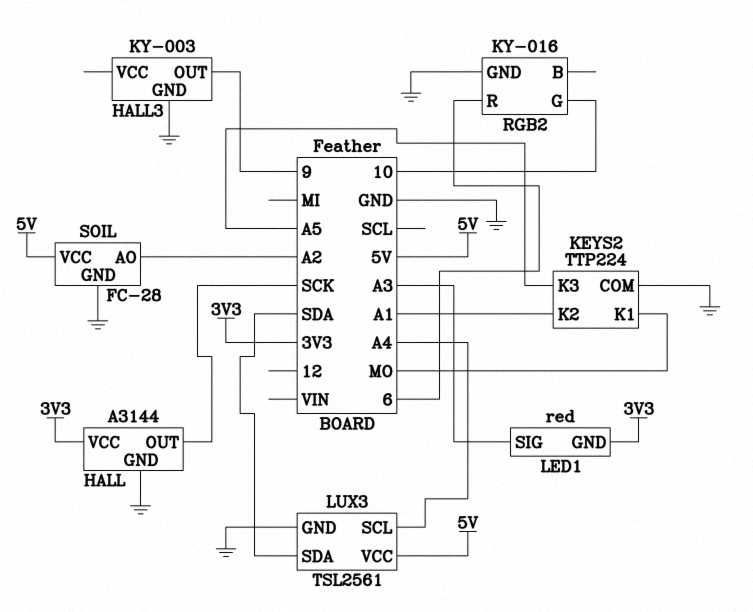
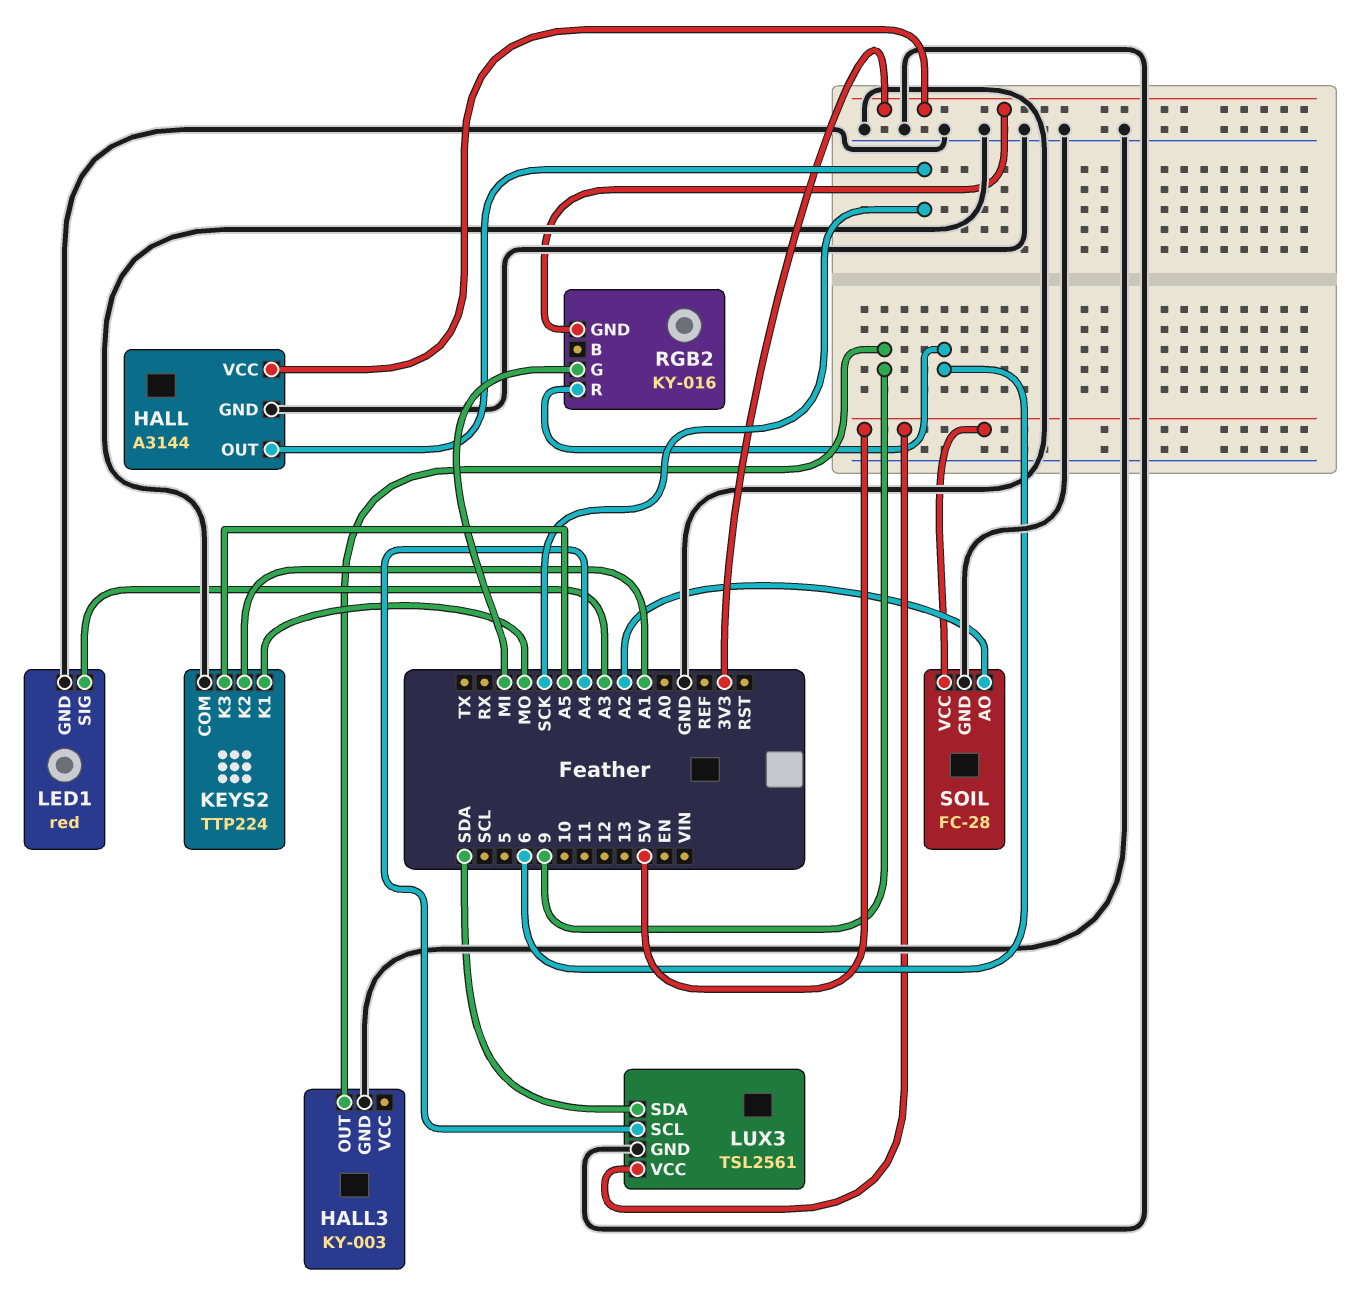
LED1 pin GND: 3V3 -> GND
RGB2 pin G: 10 -> MI
RGB2 pin GND: GND -> 3V3

